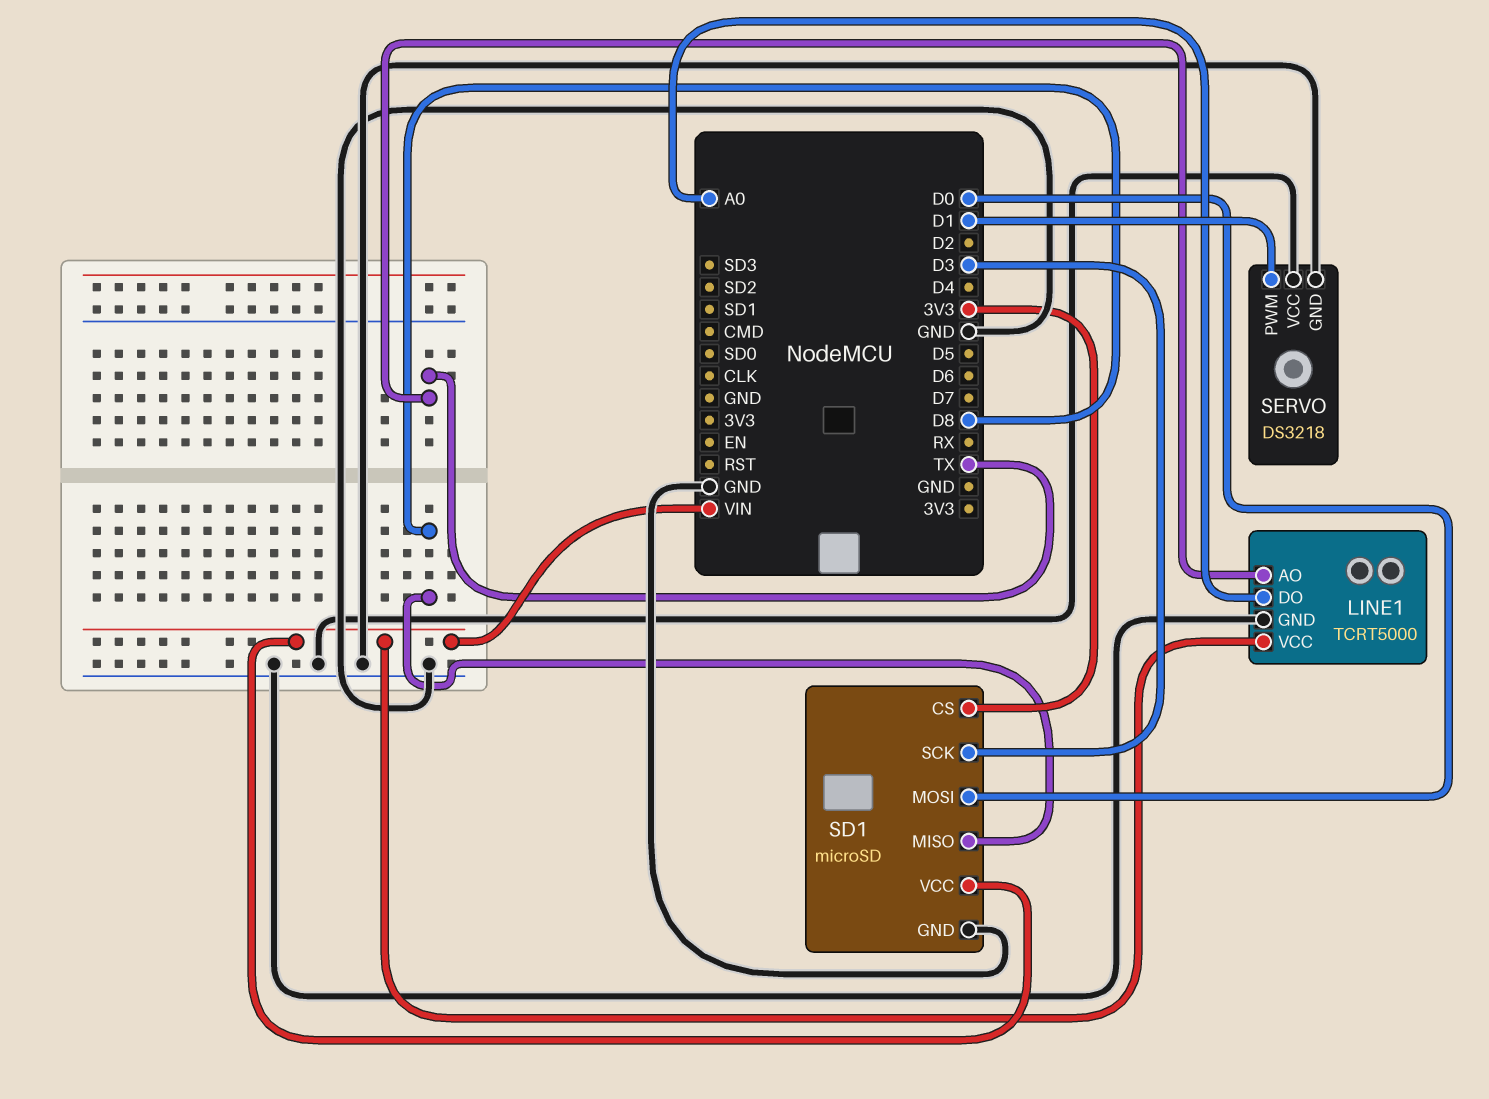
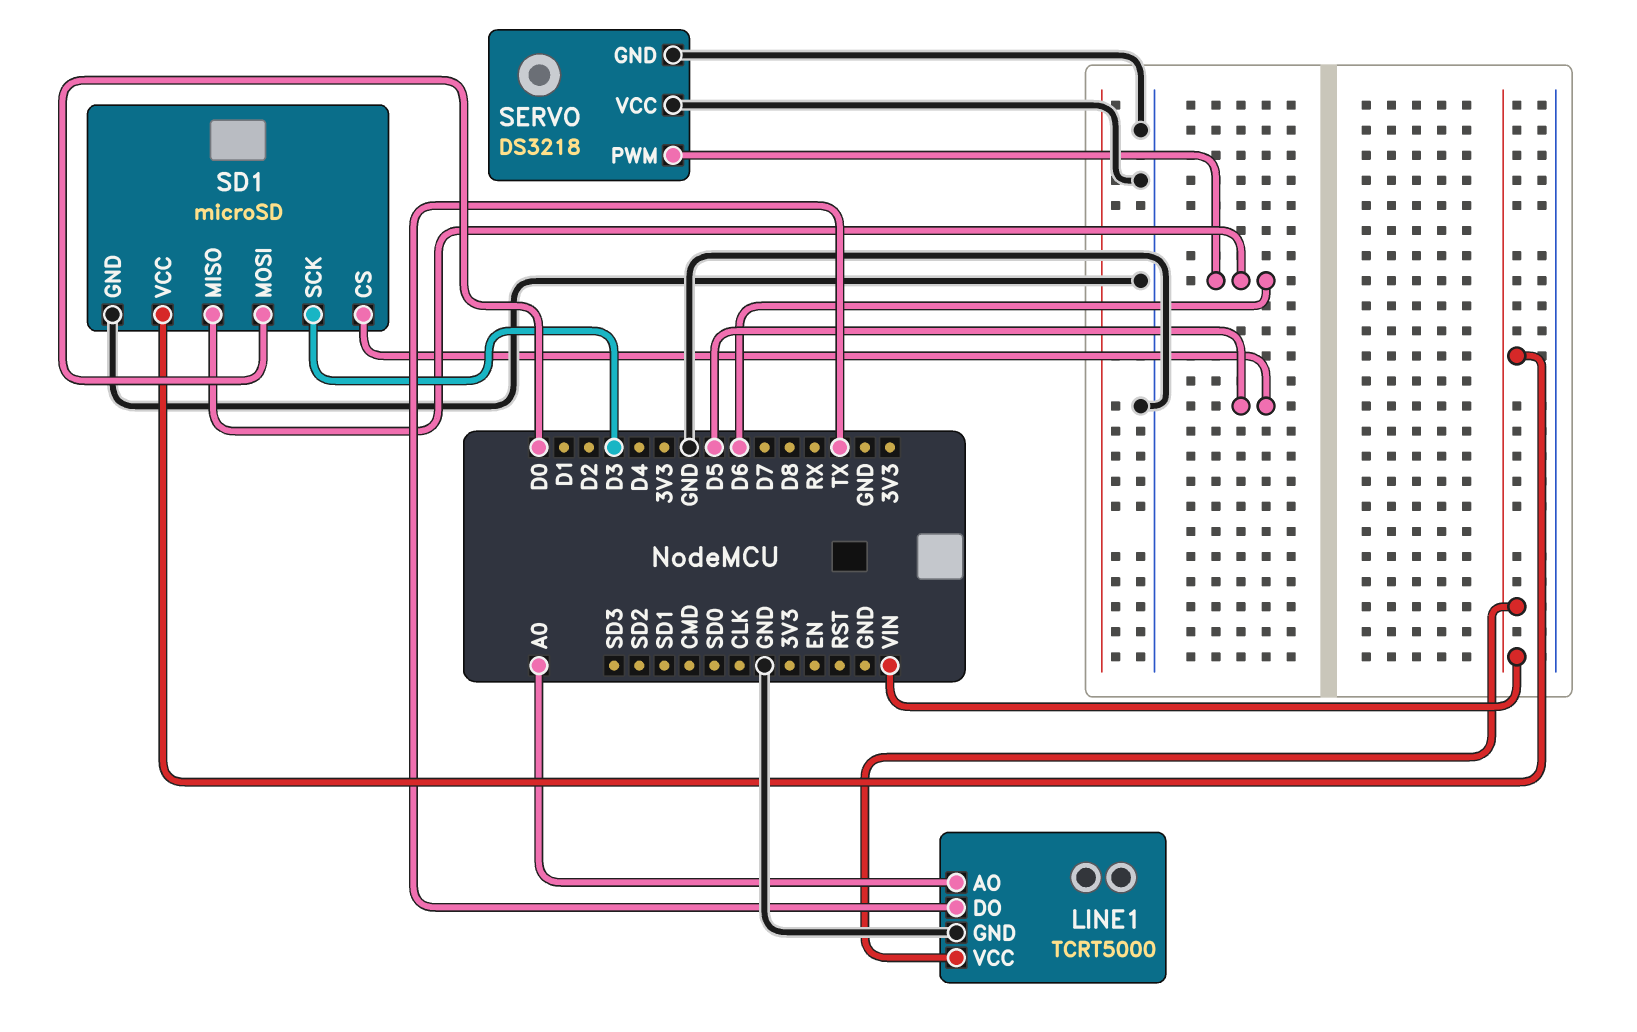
LINE1 pin AO: TX -> A0
LINE1 pin DO: A0 -> TX
SD1 pin CS: 3V3 -> D5
SD1 pin MISO: D8 -> D6
SERVO pin PWM: D1 -> D6

